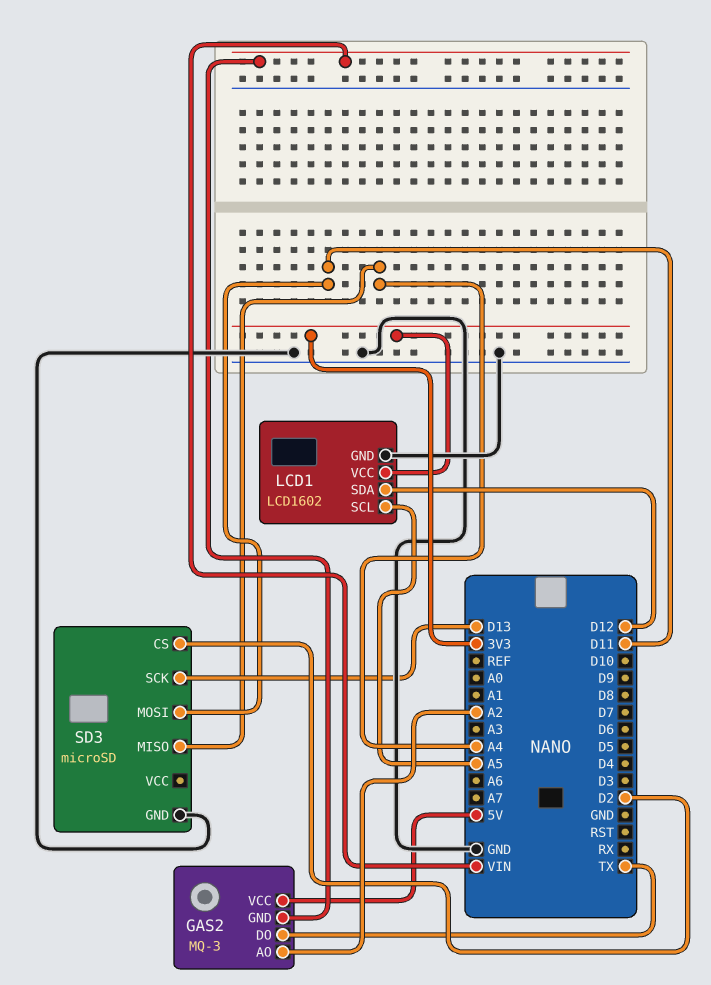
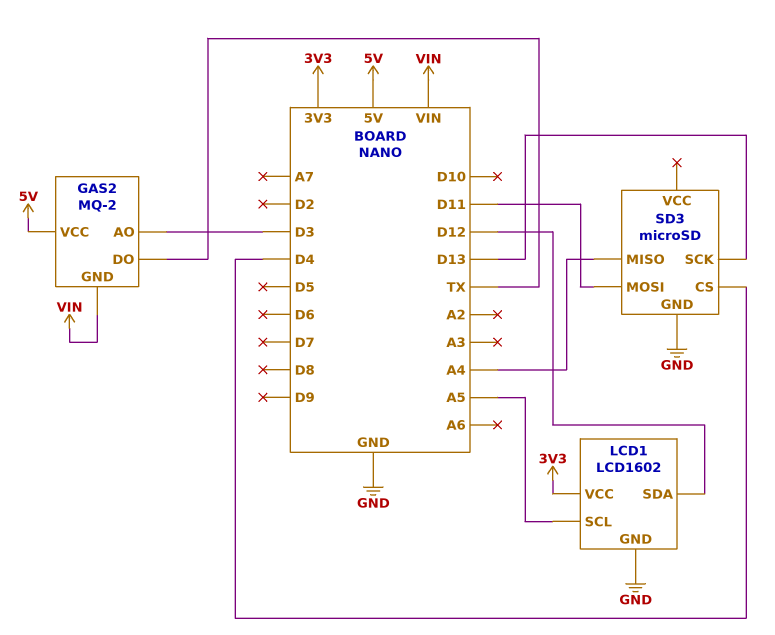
GAS2: MQ-3 -> MQ-2
GAS2 pin AO: A2 -> D3
SD3 pin CS: D2 -> D4

